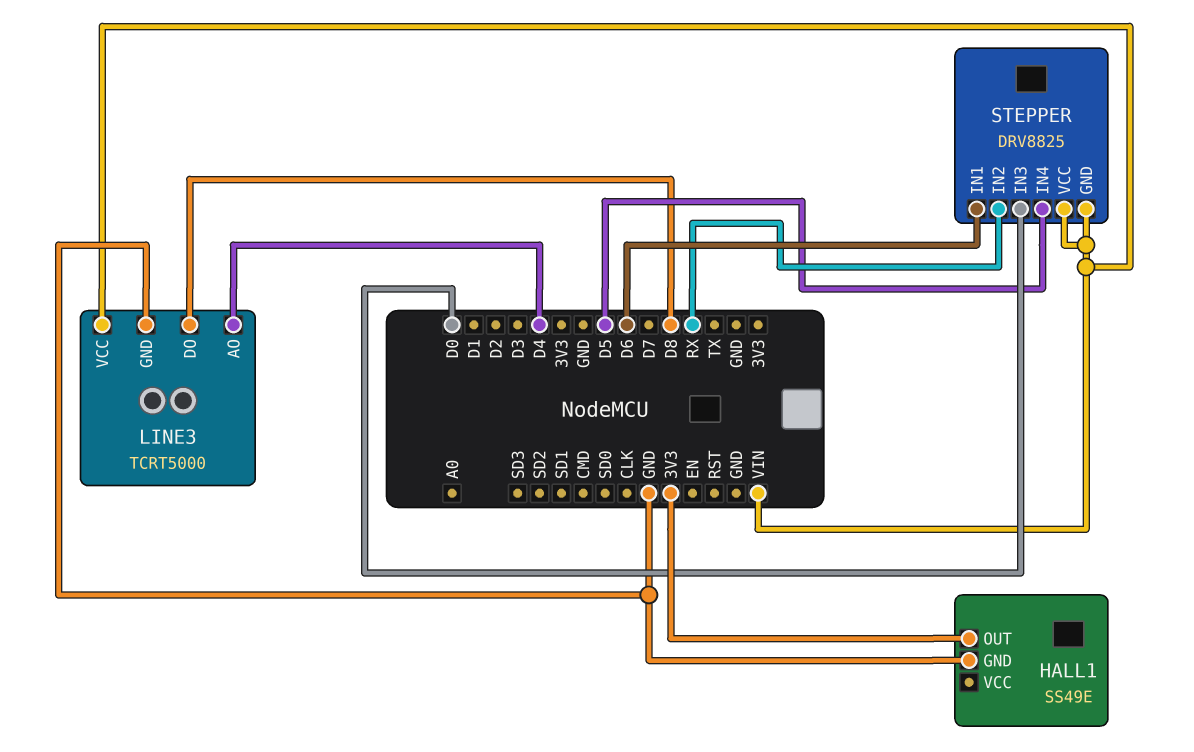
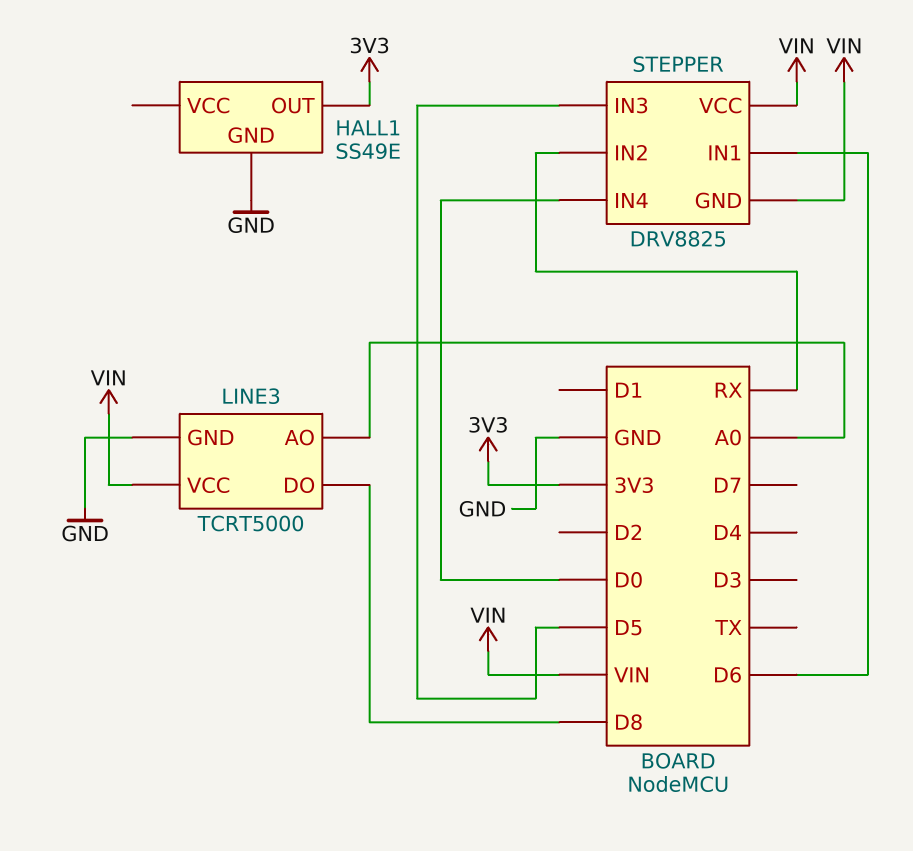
LINE3 pin AO: D4 -> A0
STEPPER pin IN3: D0 -> D5
STEPPER pin IN4: D5 -> D0

